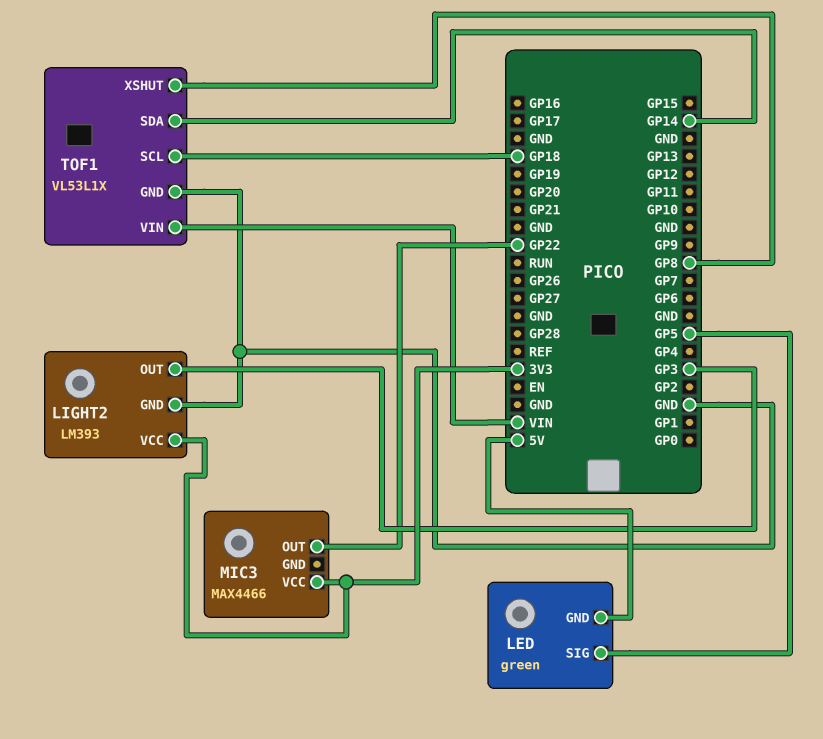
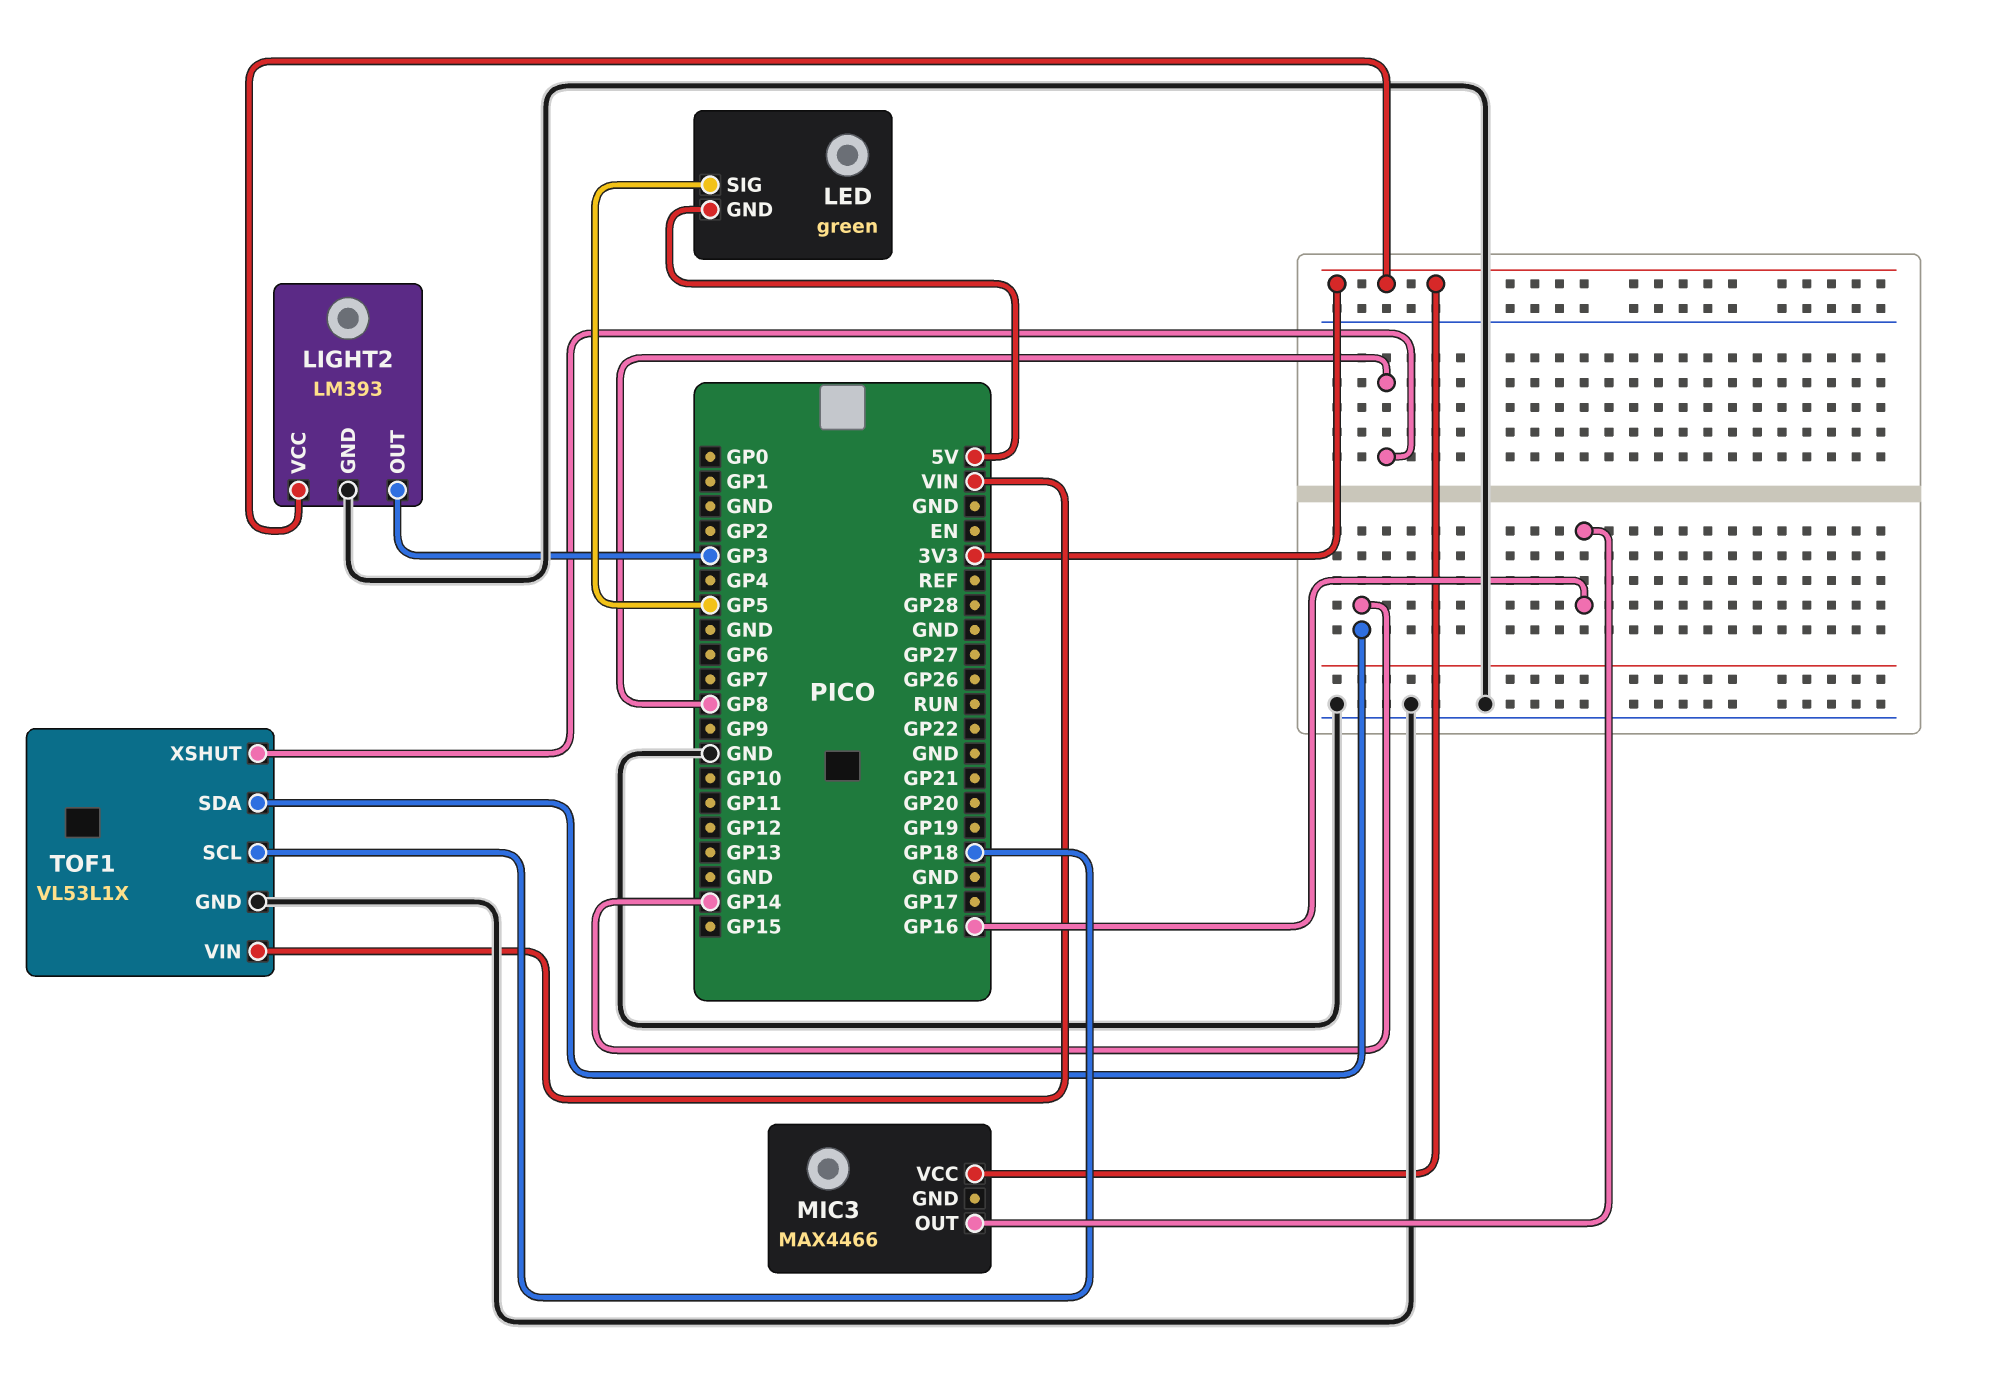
MIC3 pin OUT: GP22 -> GP16

